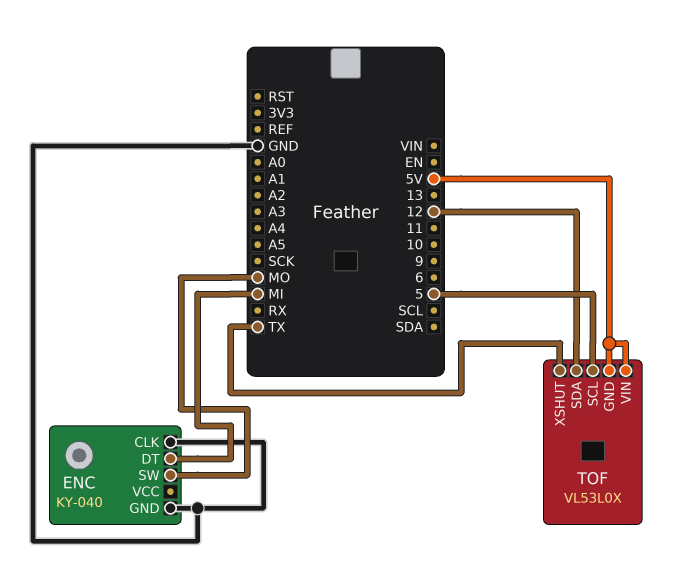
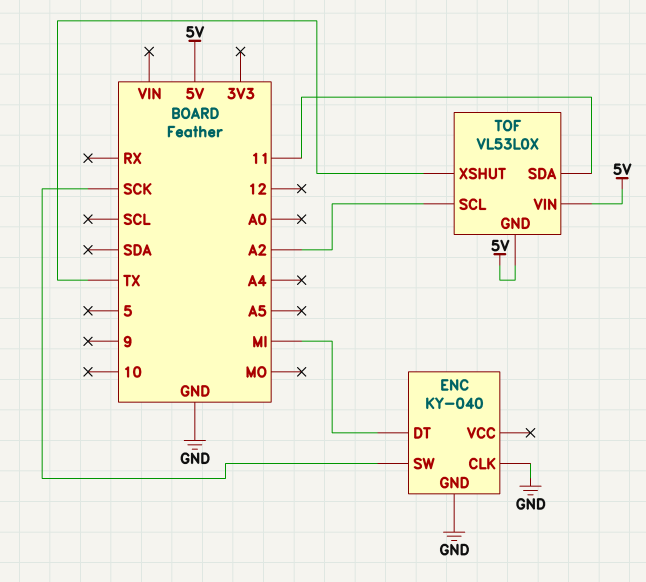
ENC pin SW: MO -> SCK
TOF pin SCL: 5 -> A2
TOF pin SDA: 12 -> 11

